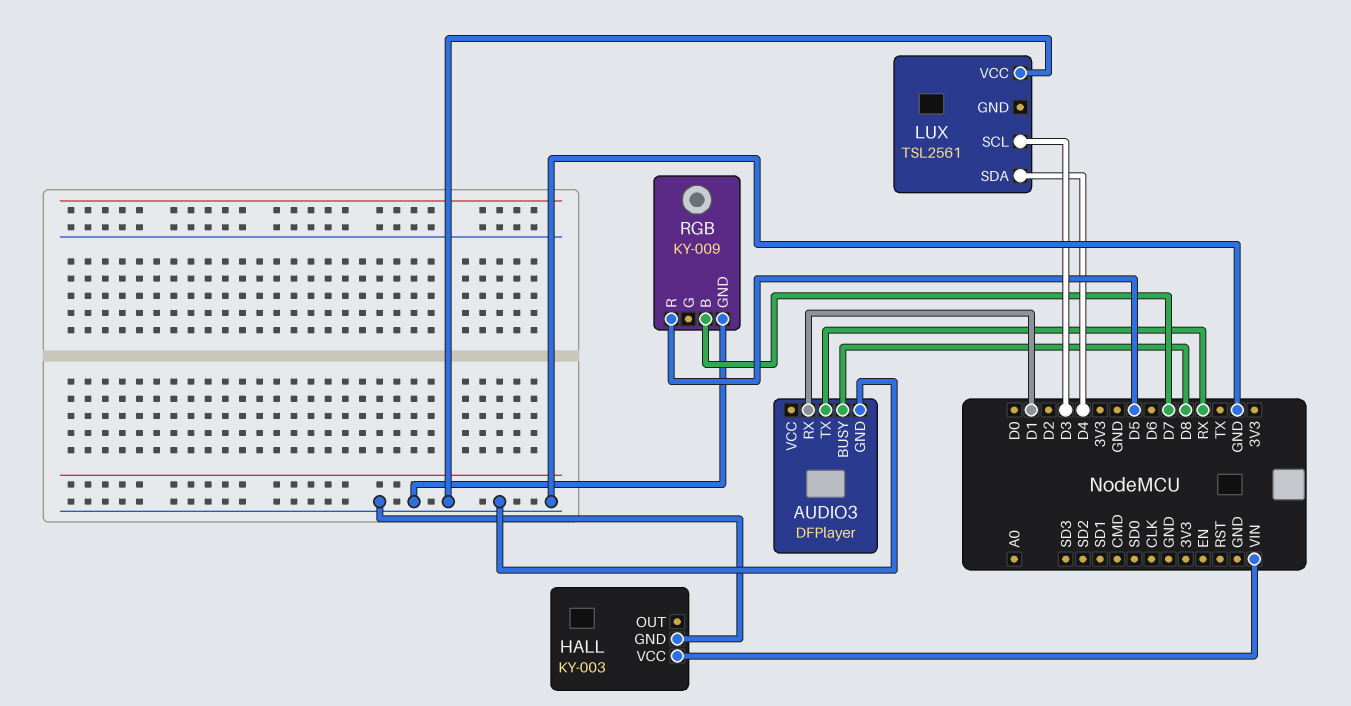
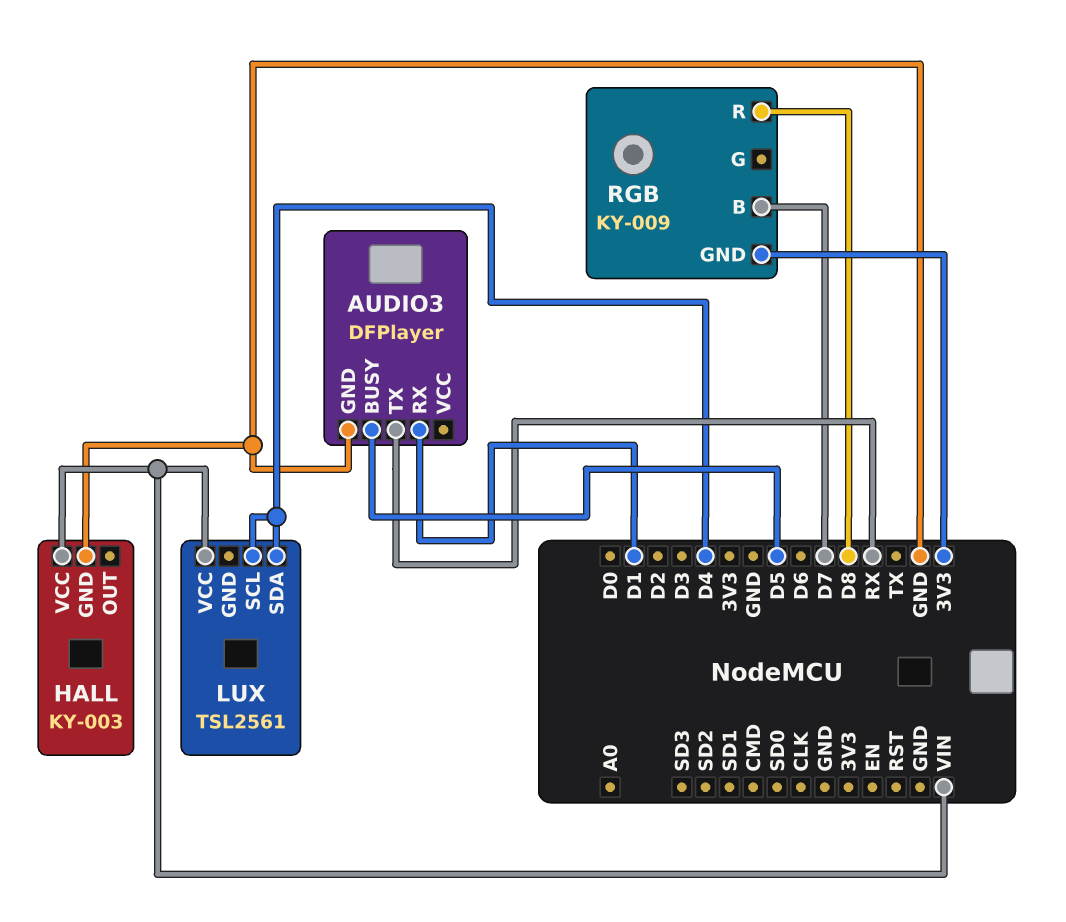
AUDIO3 pin BUSY: D8 -> D5
LUX pin SCL: D3 -> D4
LUX pin VCC: GND -> VIN
RGB pin GND: GND -> 3V3
RGB pin R: D5 -> D8

